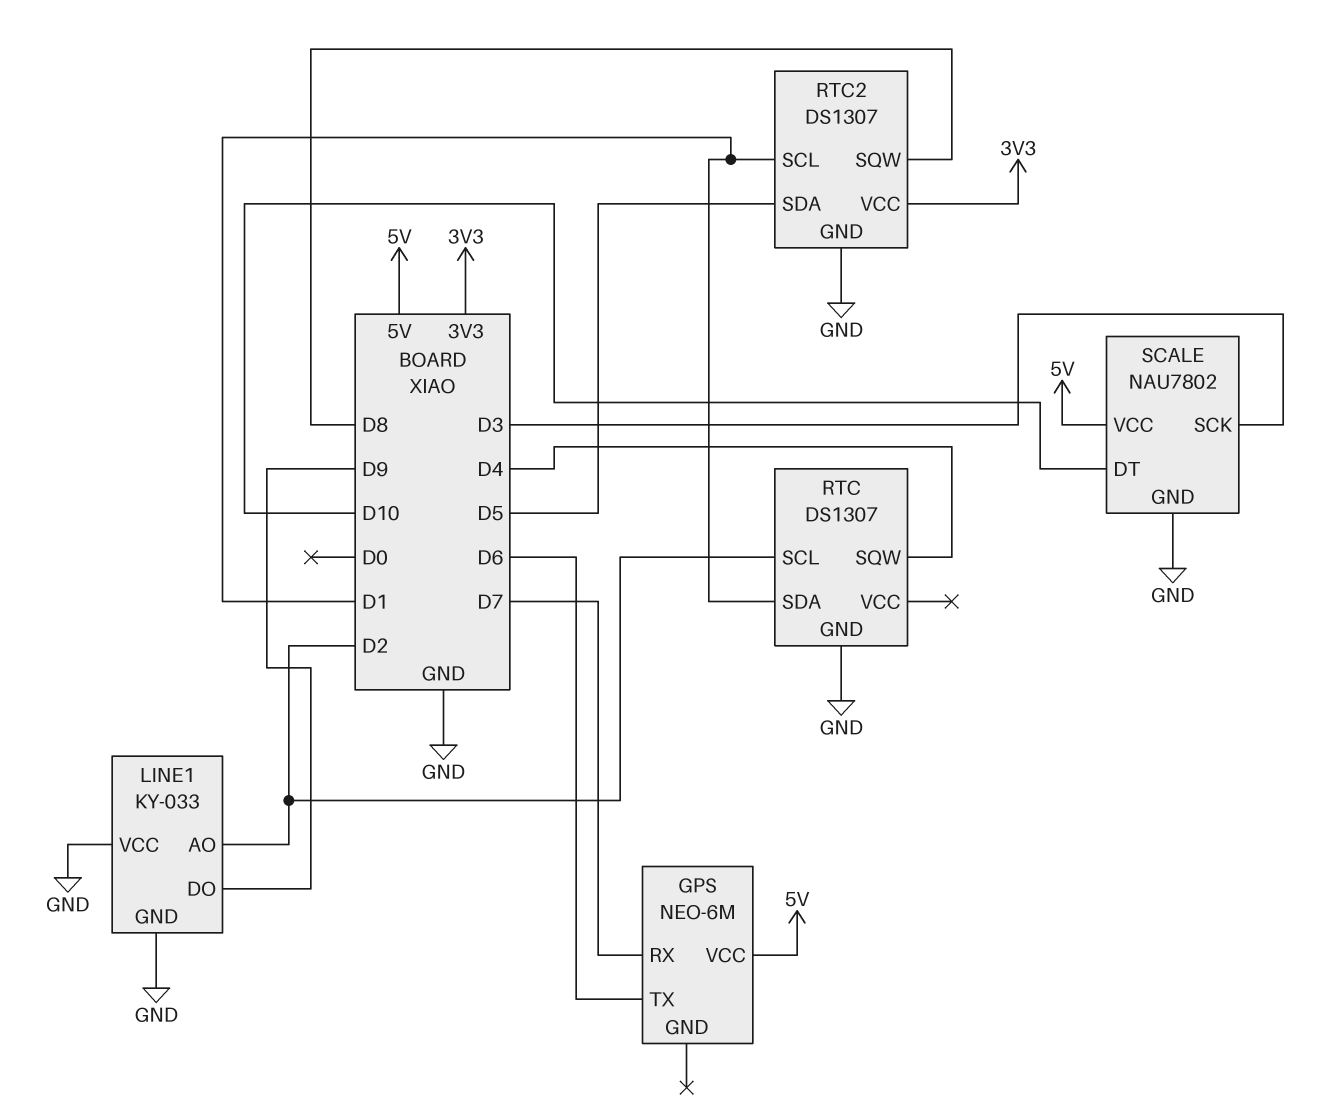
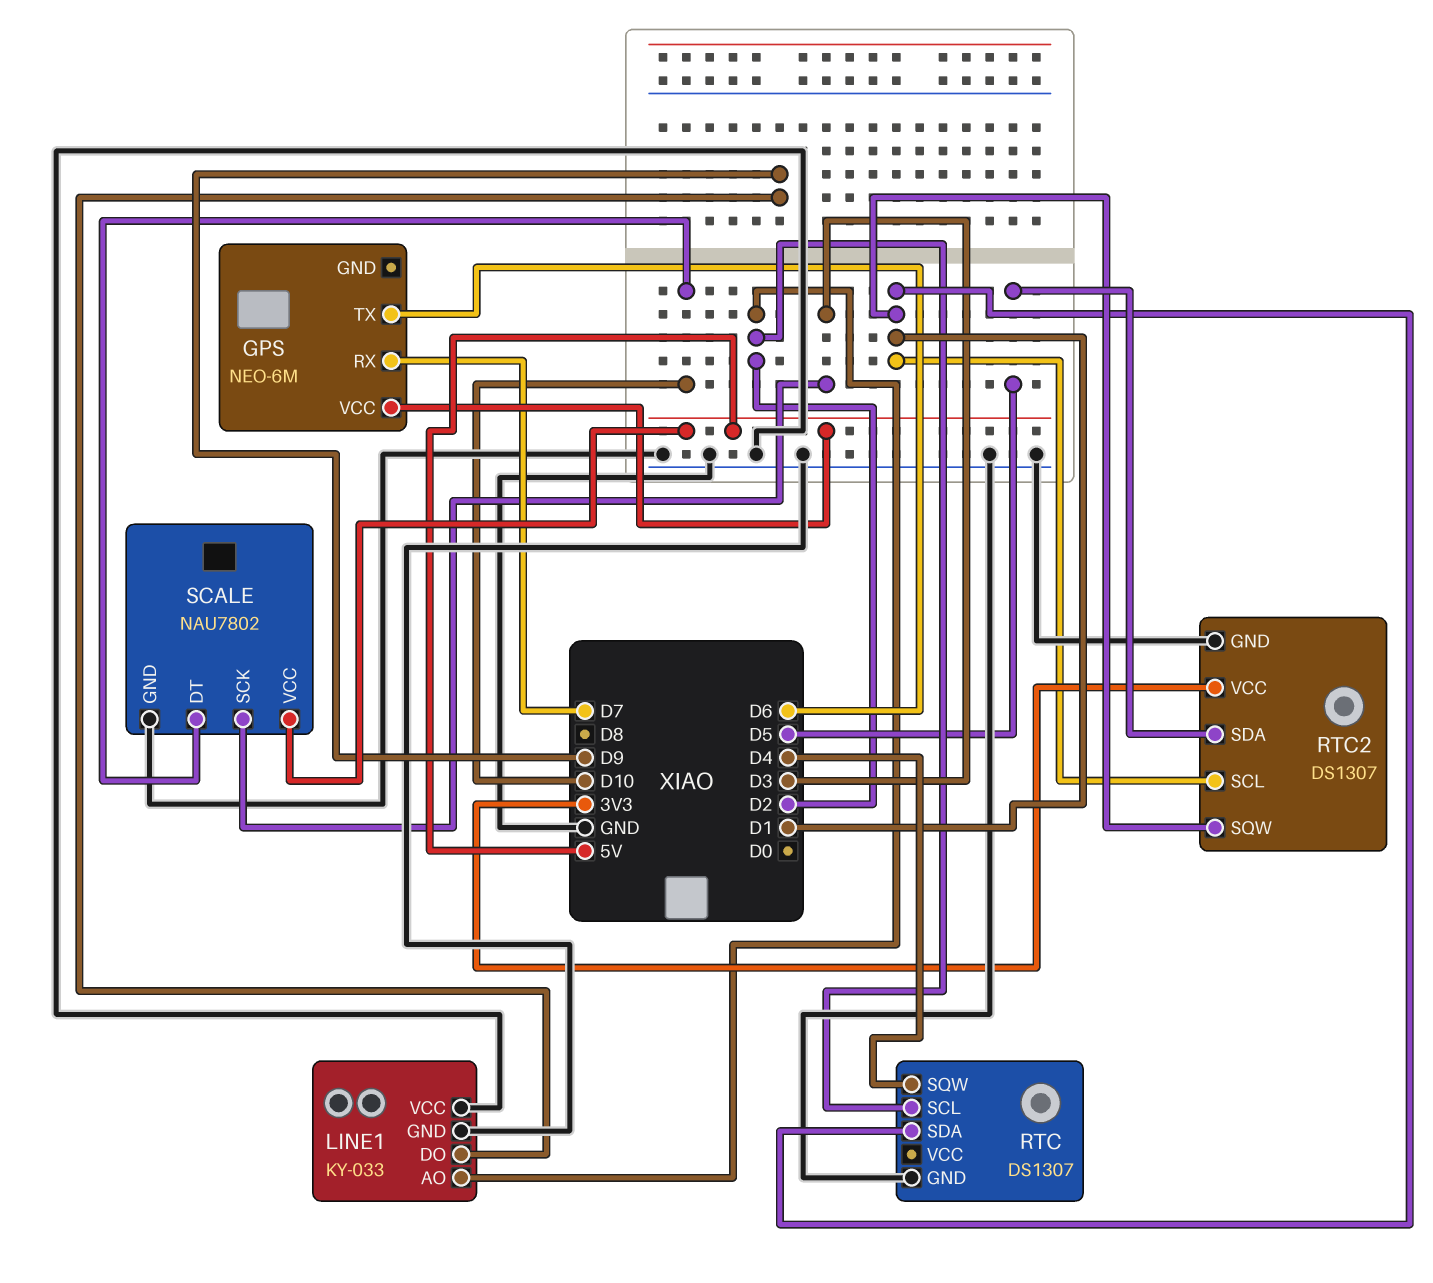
RTC2 pin SQW: D8 -> D1

